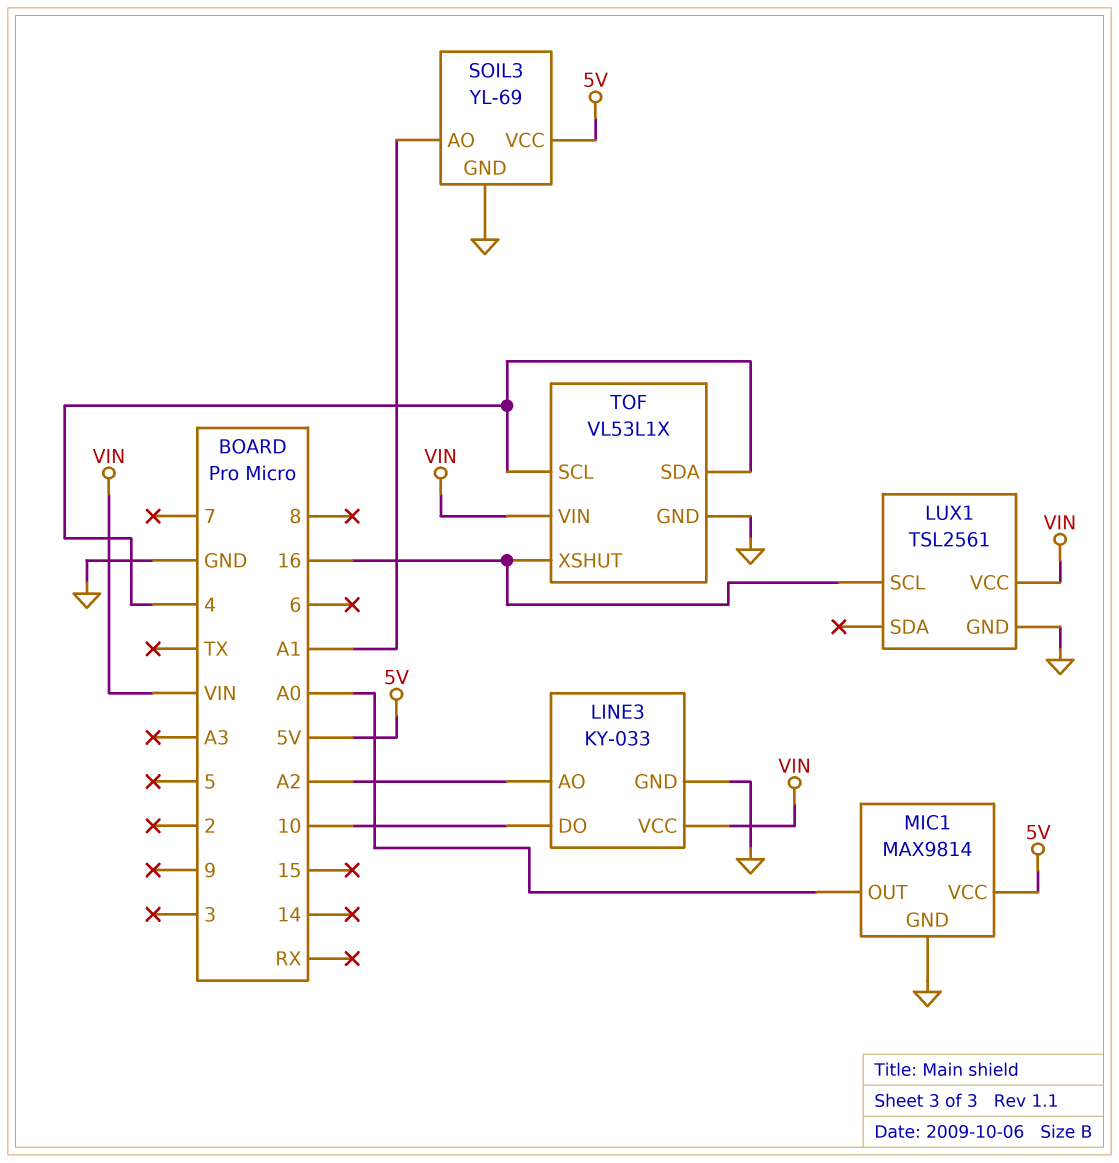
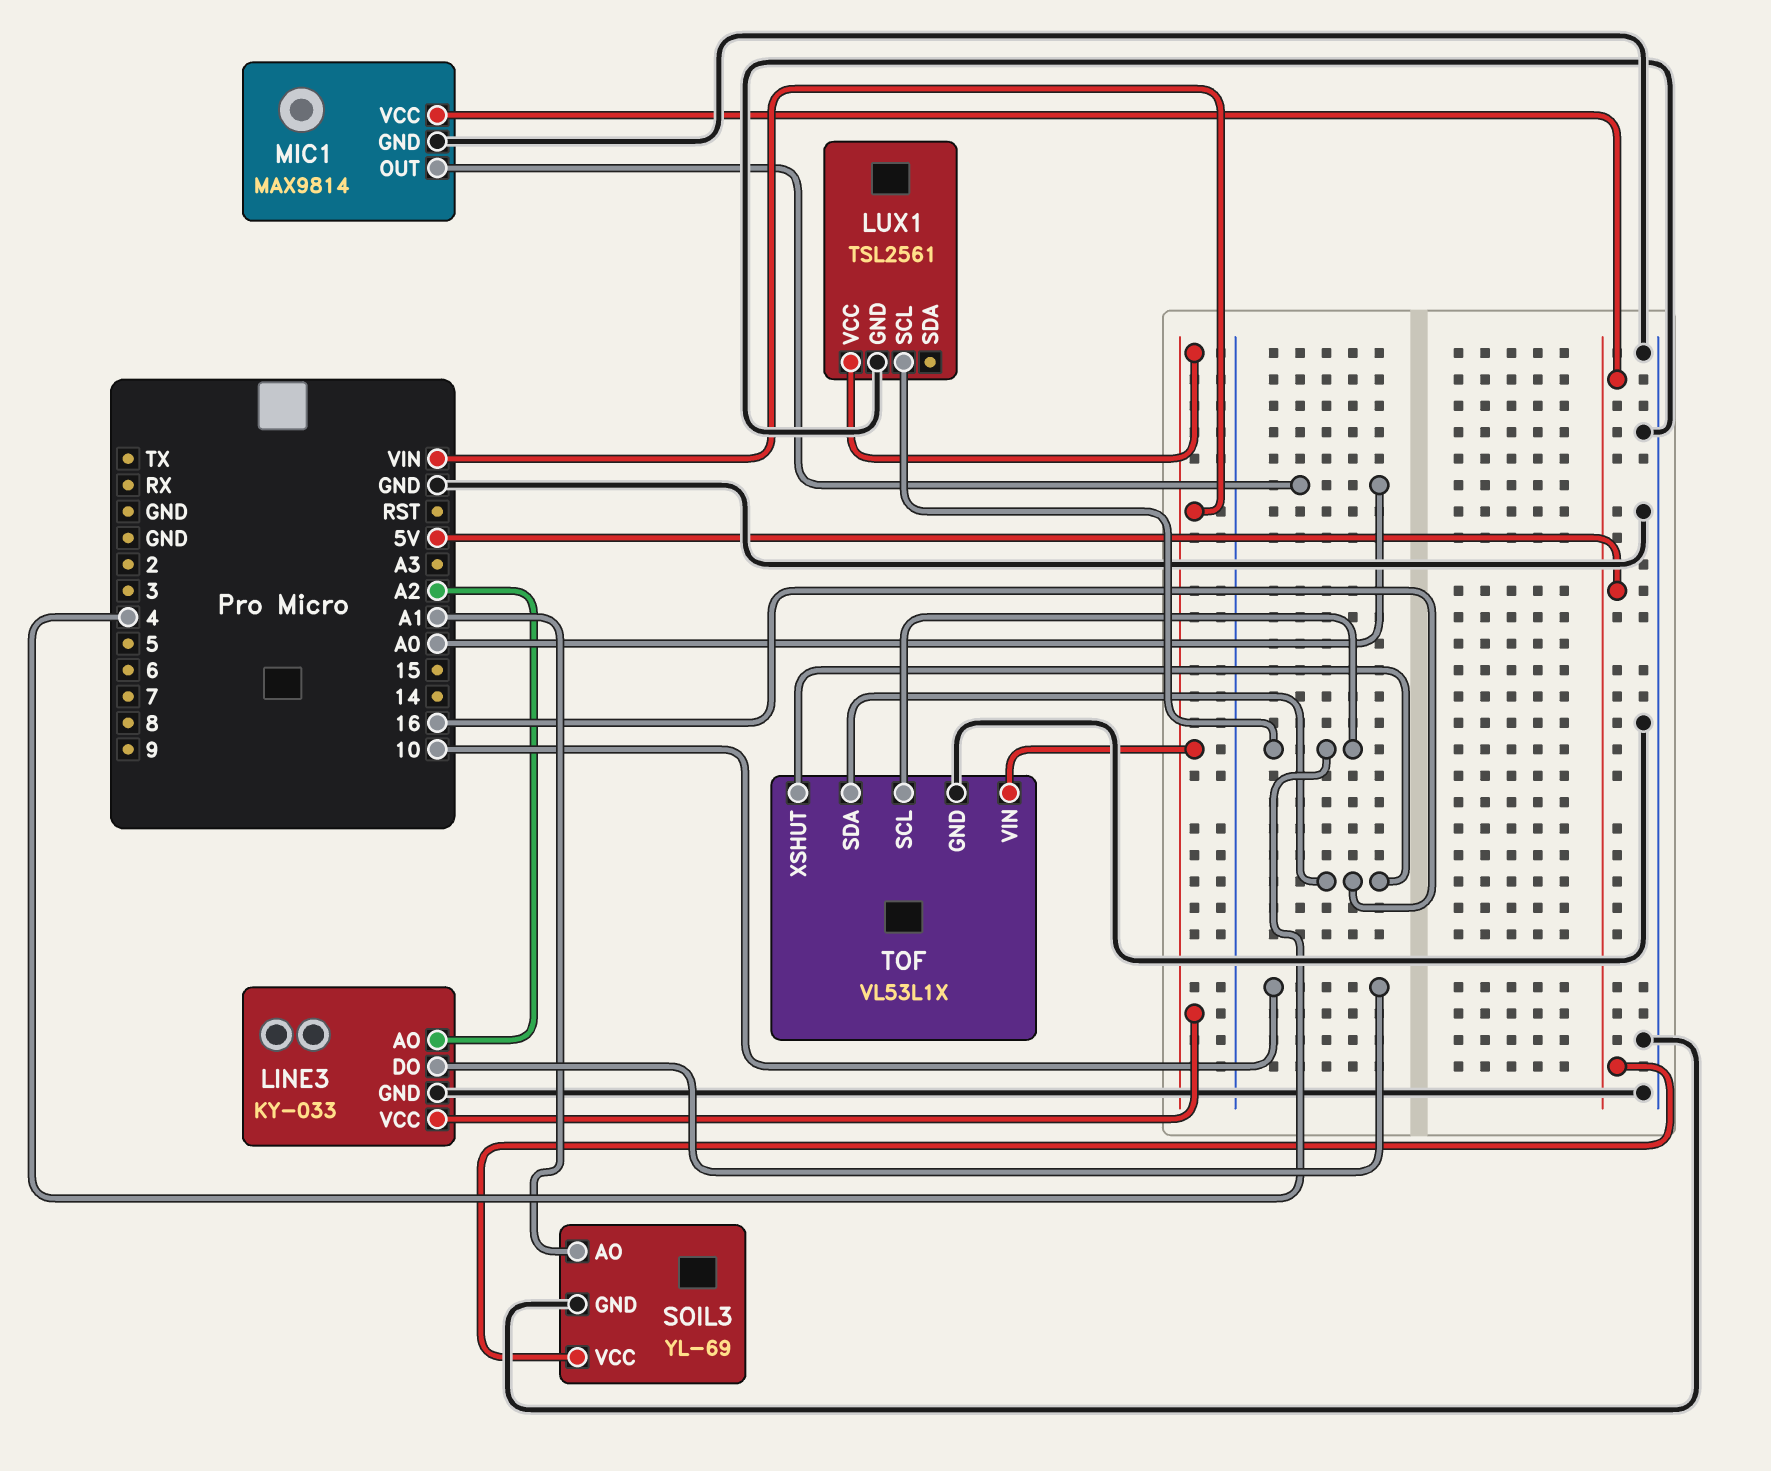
LUX1 pin SCL: 16 -> 4
TOF pin SDA: 4 -> 16

